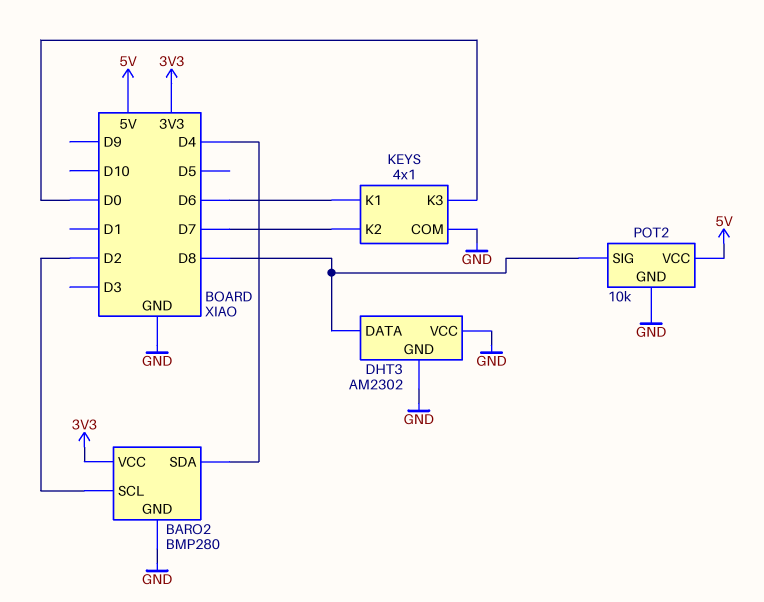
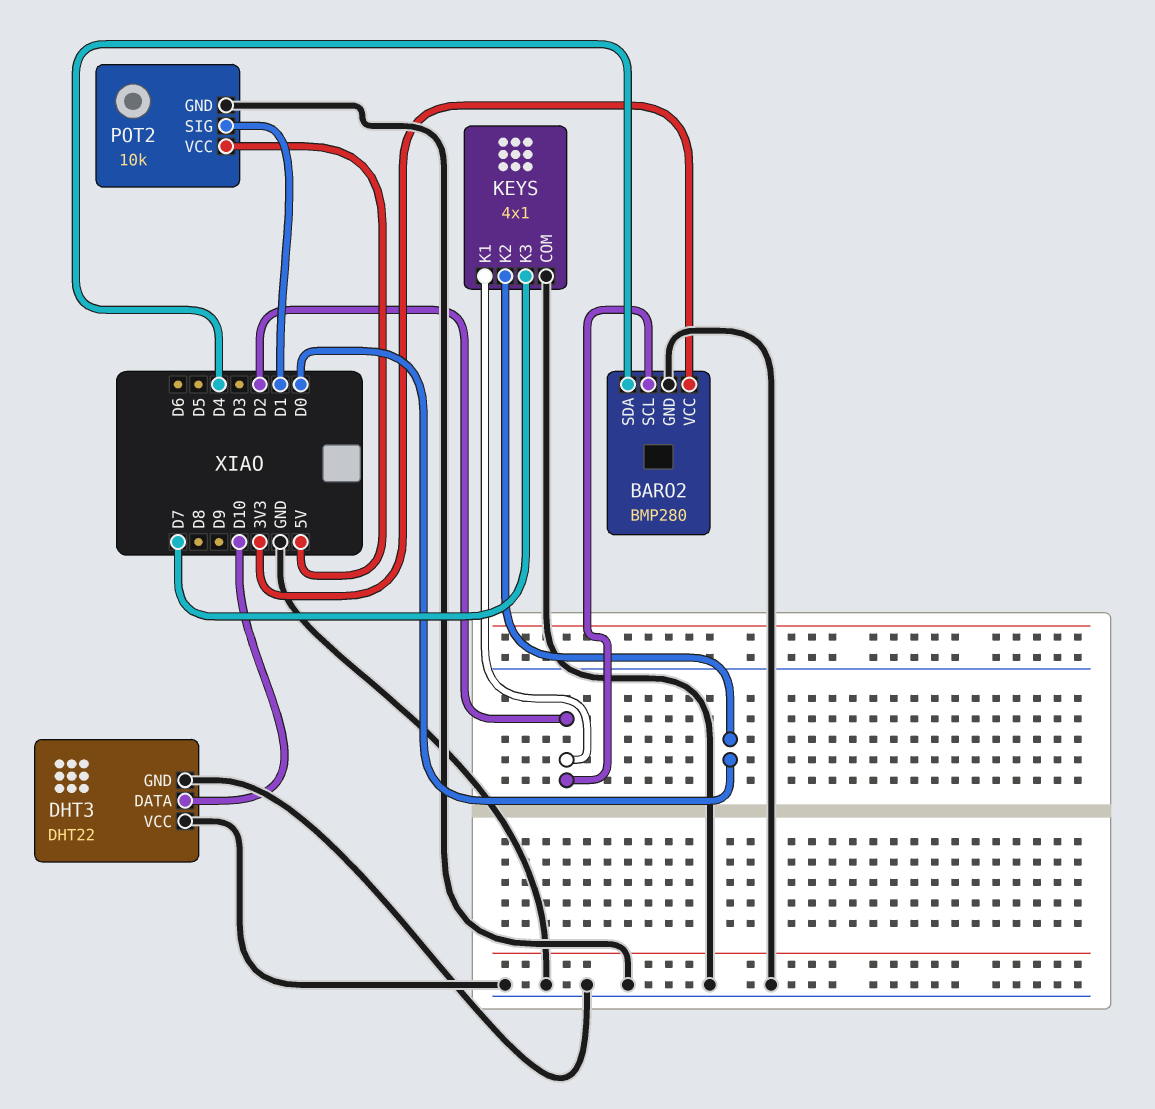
DHT3: AM2302 -> DHT22
DHT3 pin DATA: D8 -> D10
KEYS pin K1: D6 -> D2
KEYS pin K2: D7 -> D0
KEYS pin K3: D0 -> D7
POT2 pin SIG: D8 -> D1

